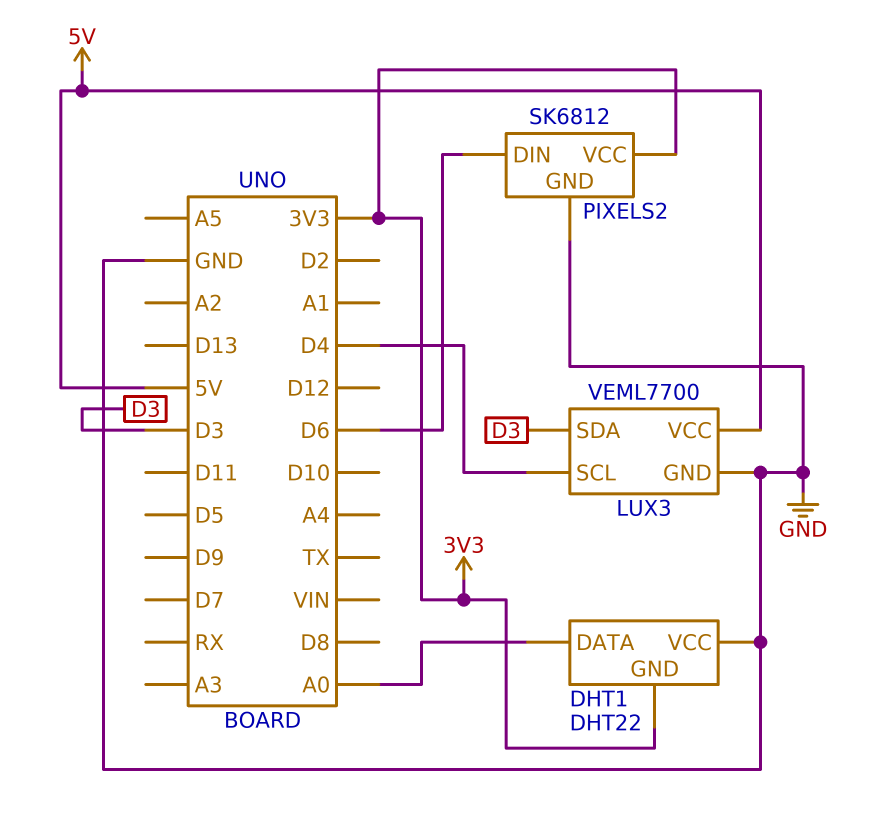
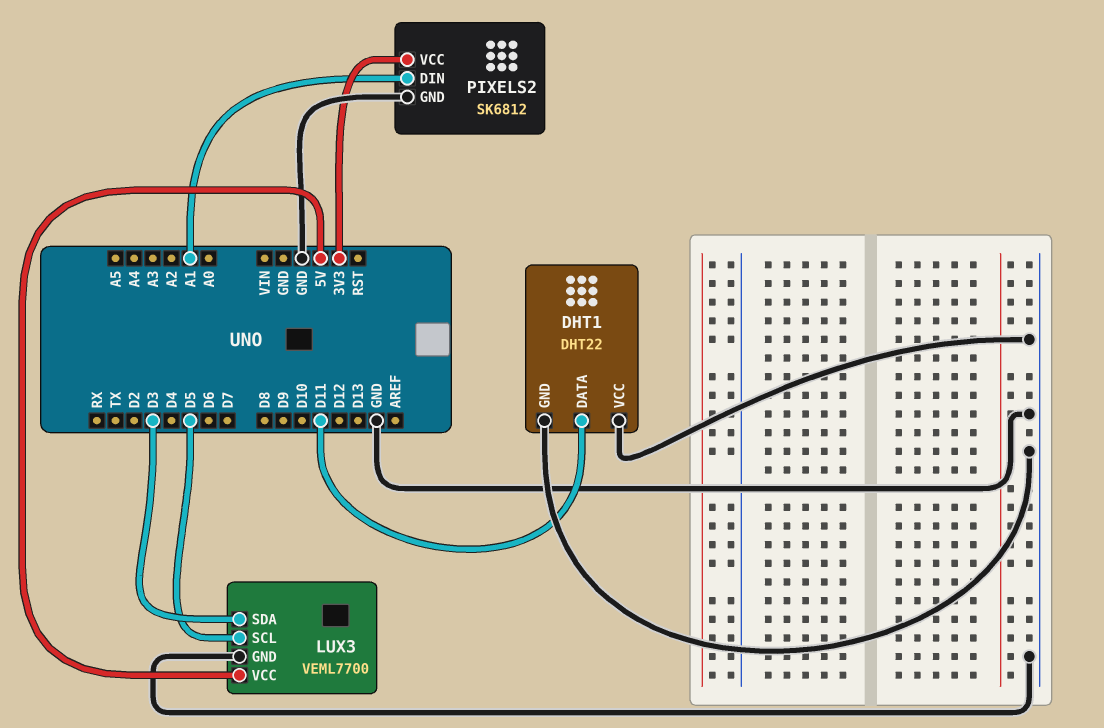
DHT1 pin DATA: A0 -> D11
DHT1 pin GND: 3V3 -> GND
LUX3 pin SCL: D4 -> D5
PIXELS2 pin DIN: D6 -> A1

